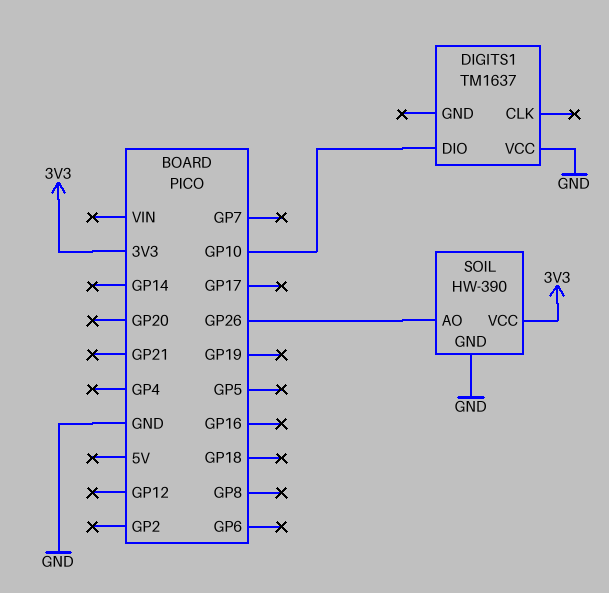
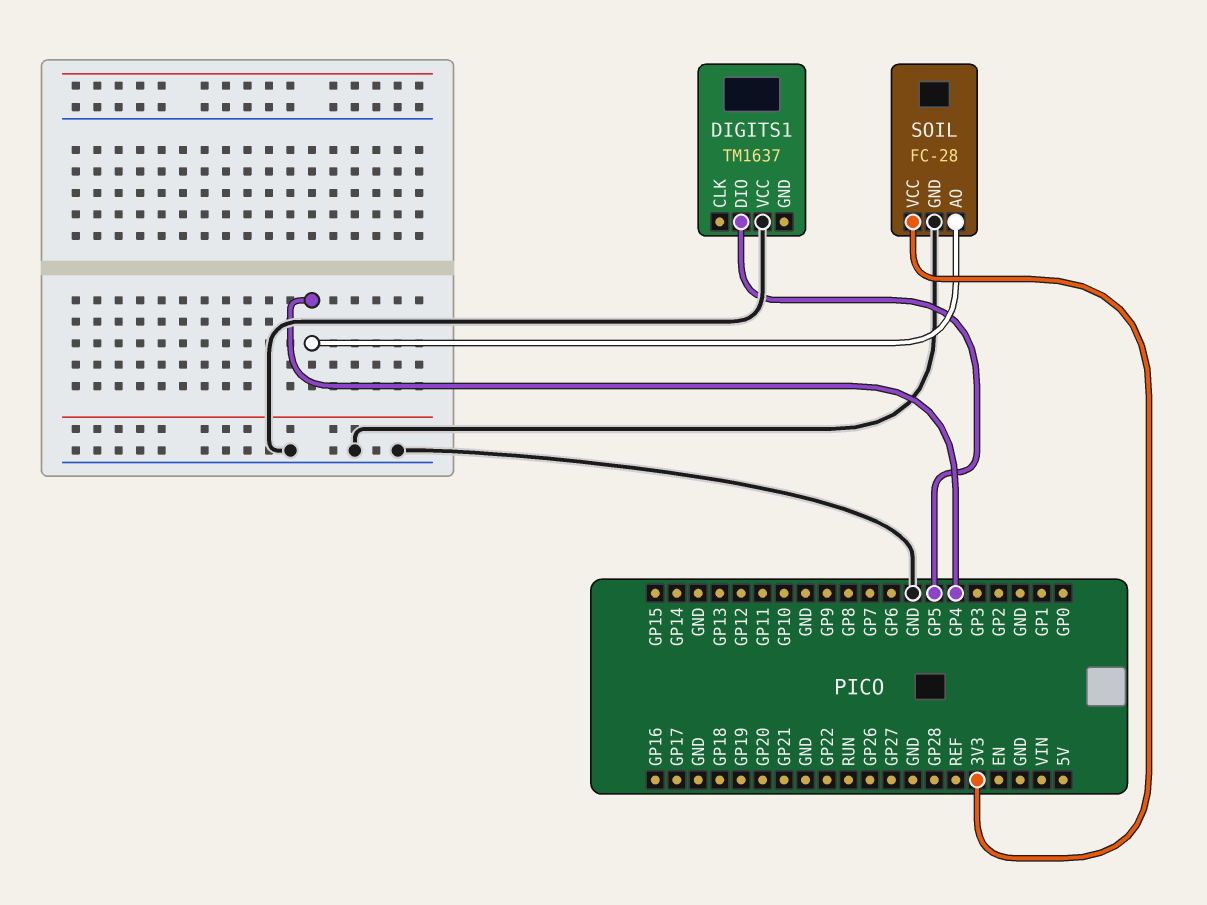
DIGITS1 pin DIO: GP10 -> GP5
SOIL: HW-390 -> FC-28
SOIL pin AO: GP26 -> GP4

